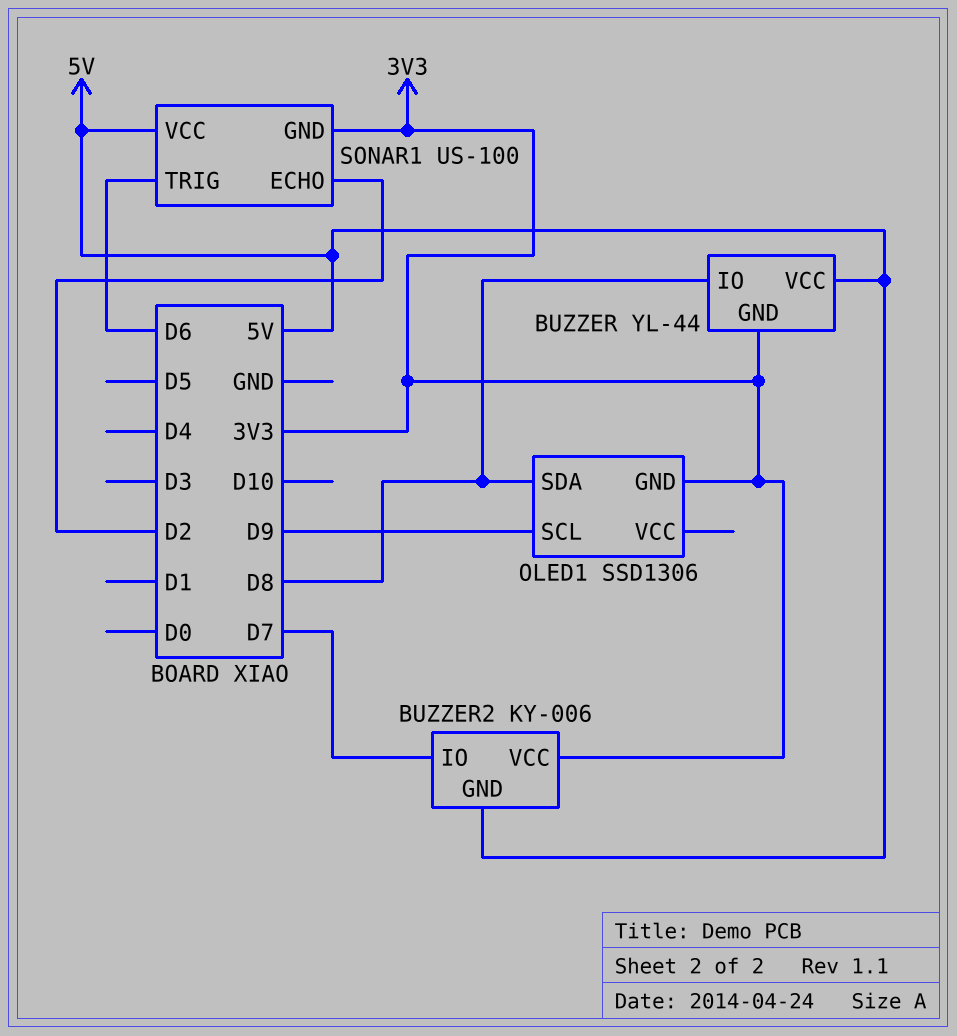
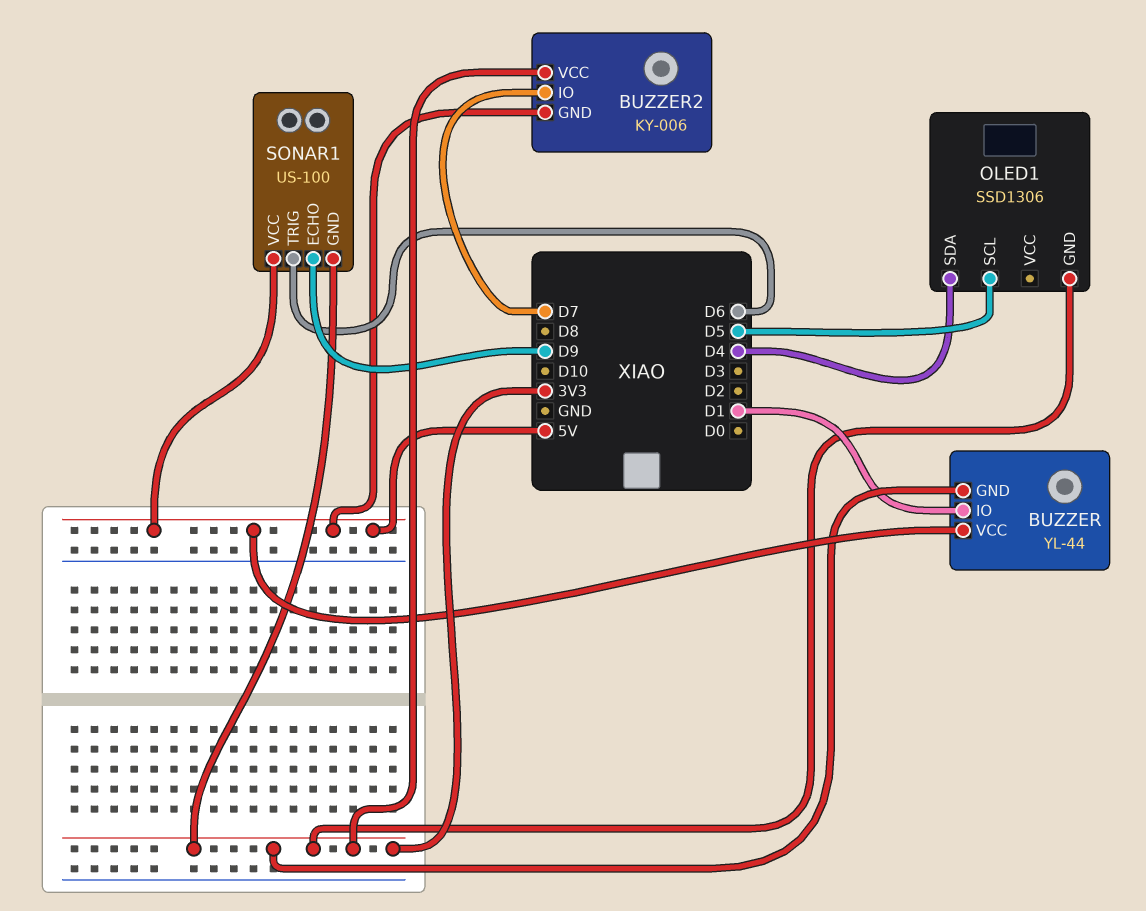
BUZZER pin IO: D8 -> D1
OLED1 pin SCL: D9 -> D5
OLED1 pin SDA: D8 -> D4
SONAR1 pin ECHO: D2 -> D9

